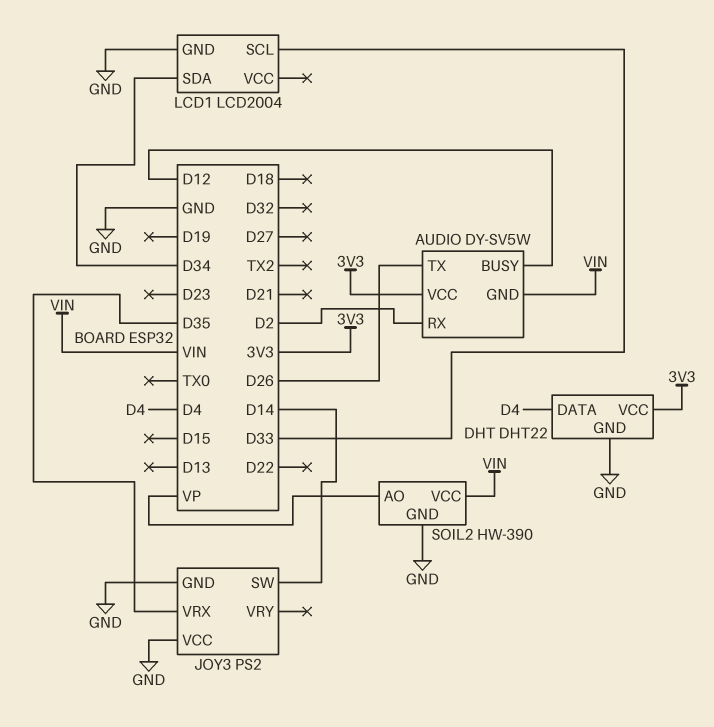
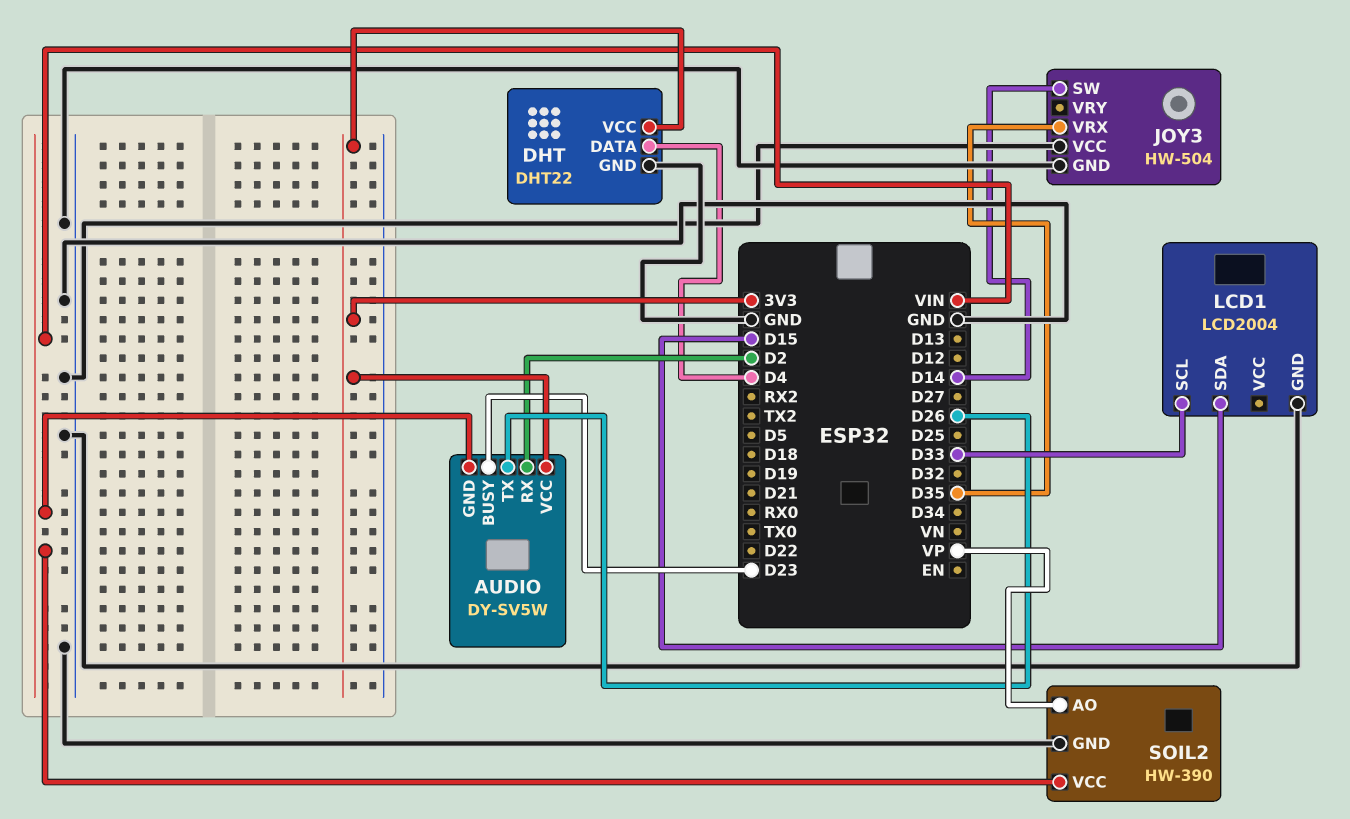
AUDIO pin BUSY: D12 -> D23
JOY3: PS2 -> HW-504
LCD1 pin SDA: D34 -> D15

